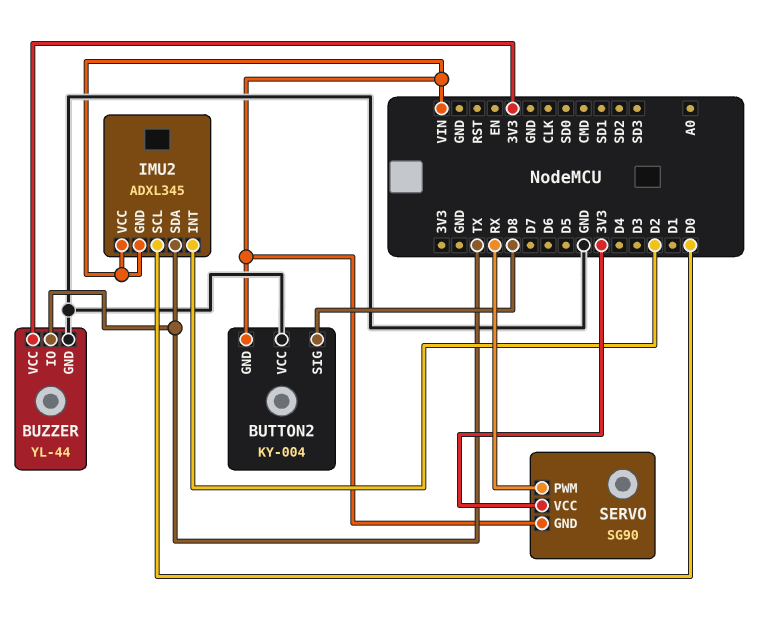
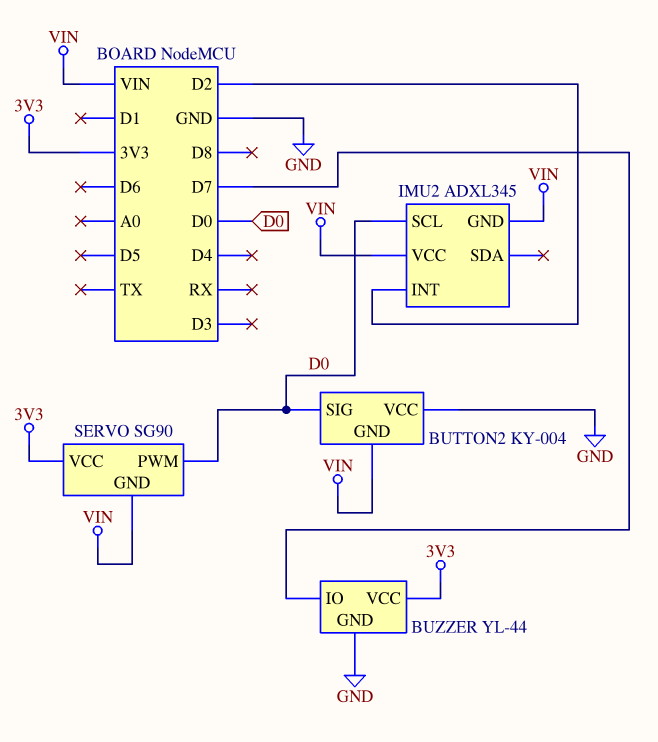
BUTTON2 pin SIG: D8 -> D0
BUZZER pin IO: TX -> D7
IMU2 pin SDA: TX -> none
SERVO pin PWM: RX -> D0

